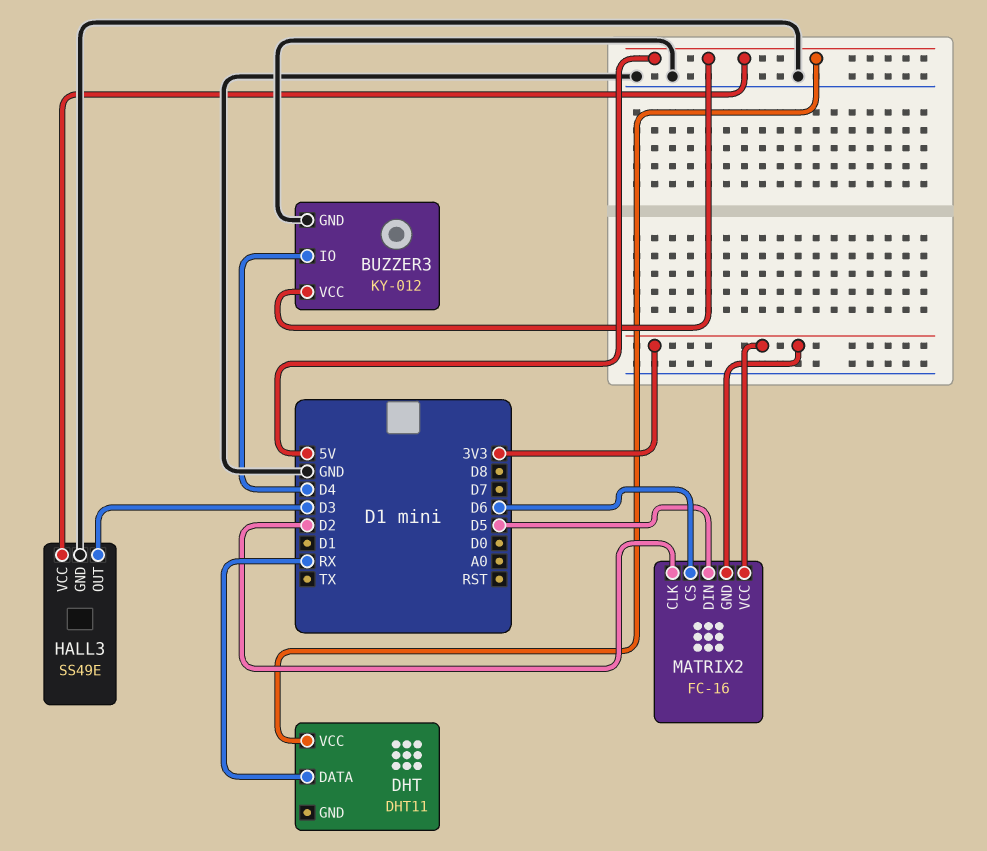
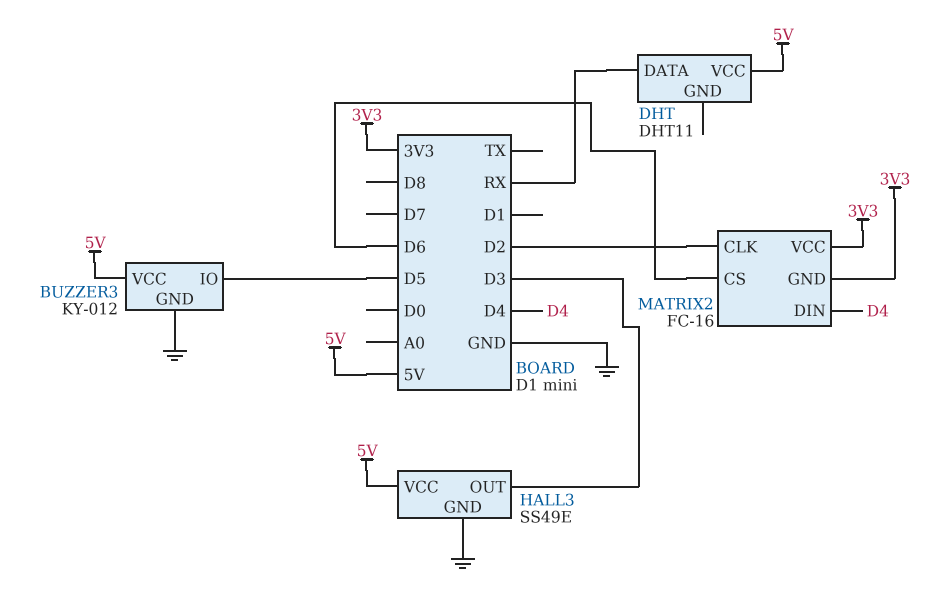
BUZZER3 pin IO: D4 -> D5
MATRIX2 pin DIN: D5 -> D4

